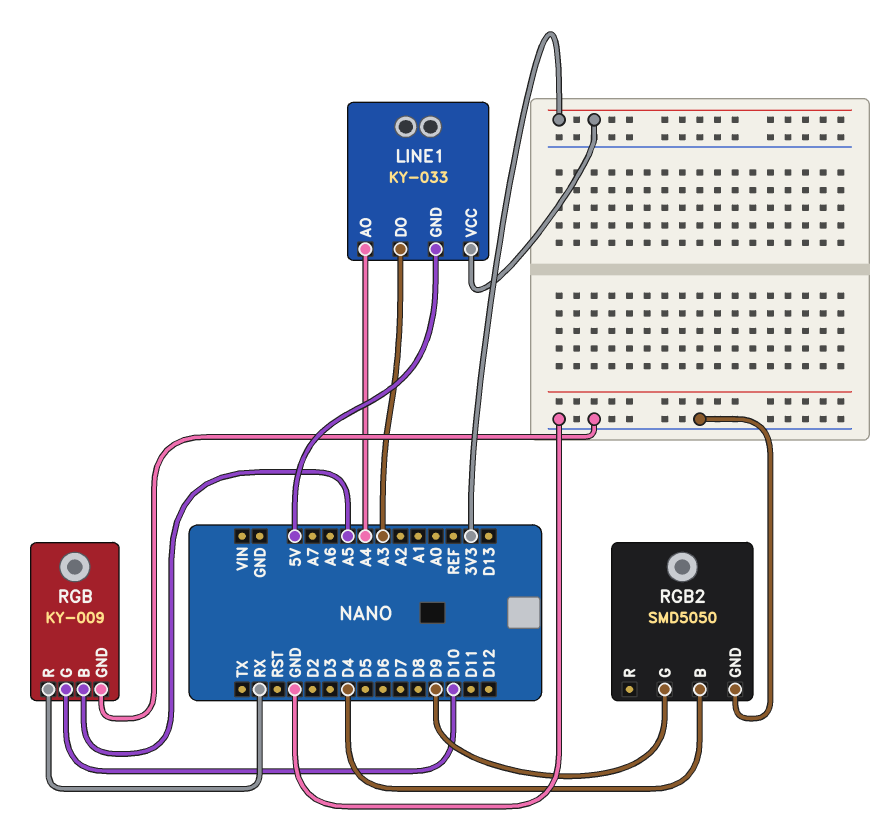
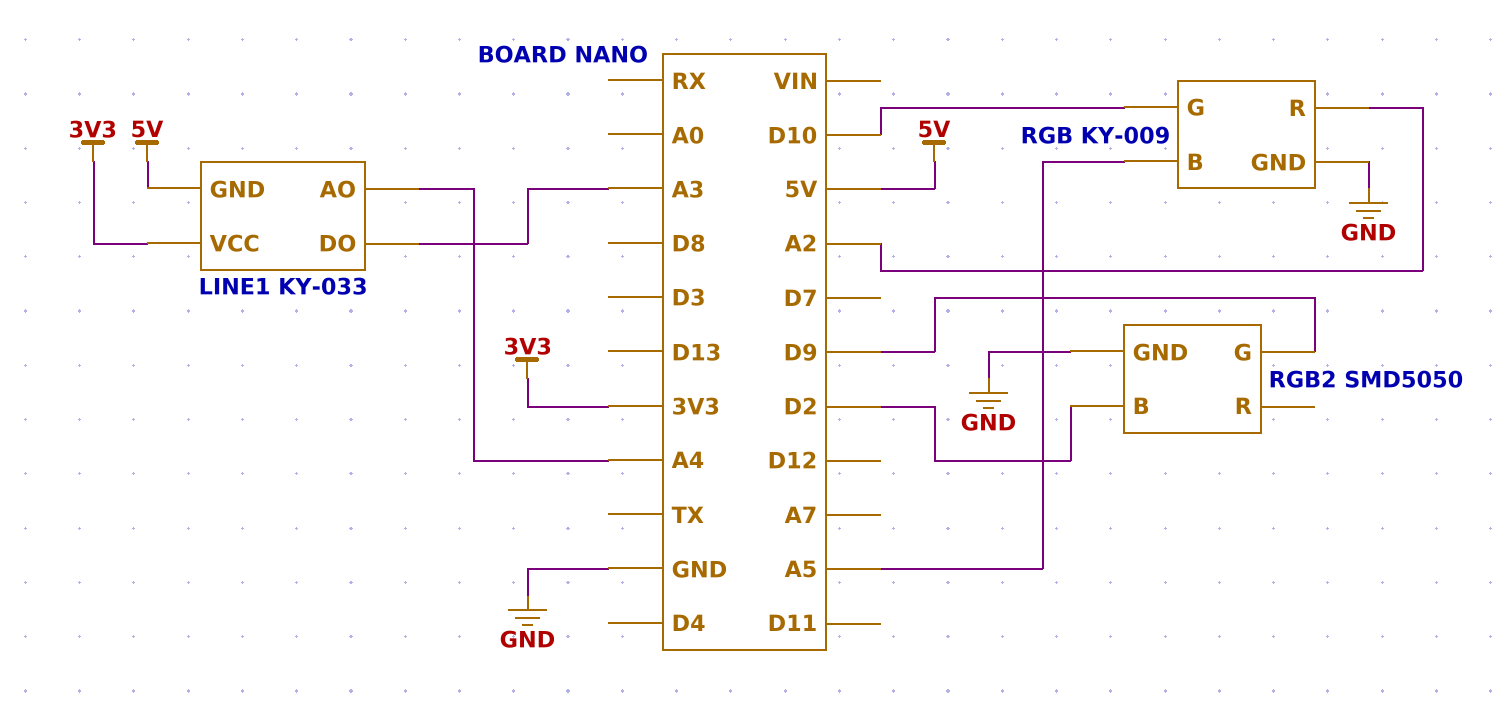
RGB pin R: RX -> A2
RGB2 pin B: D4 -> D2

